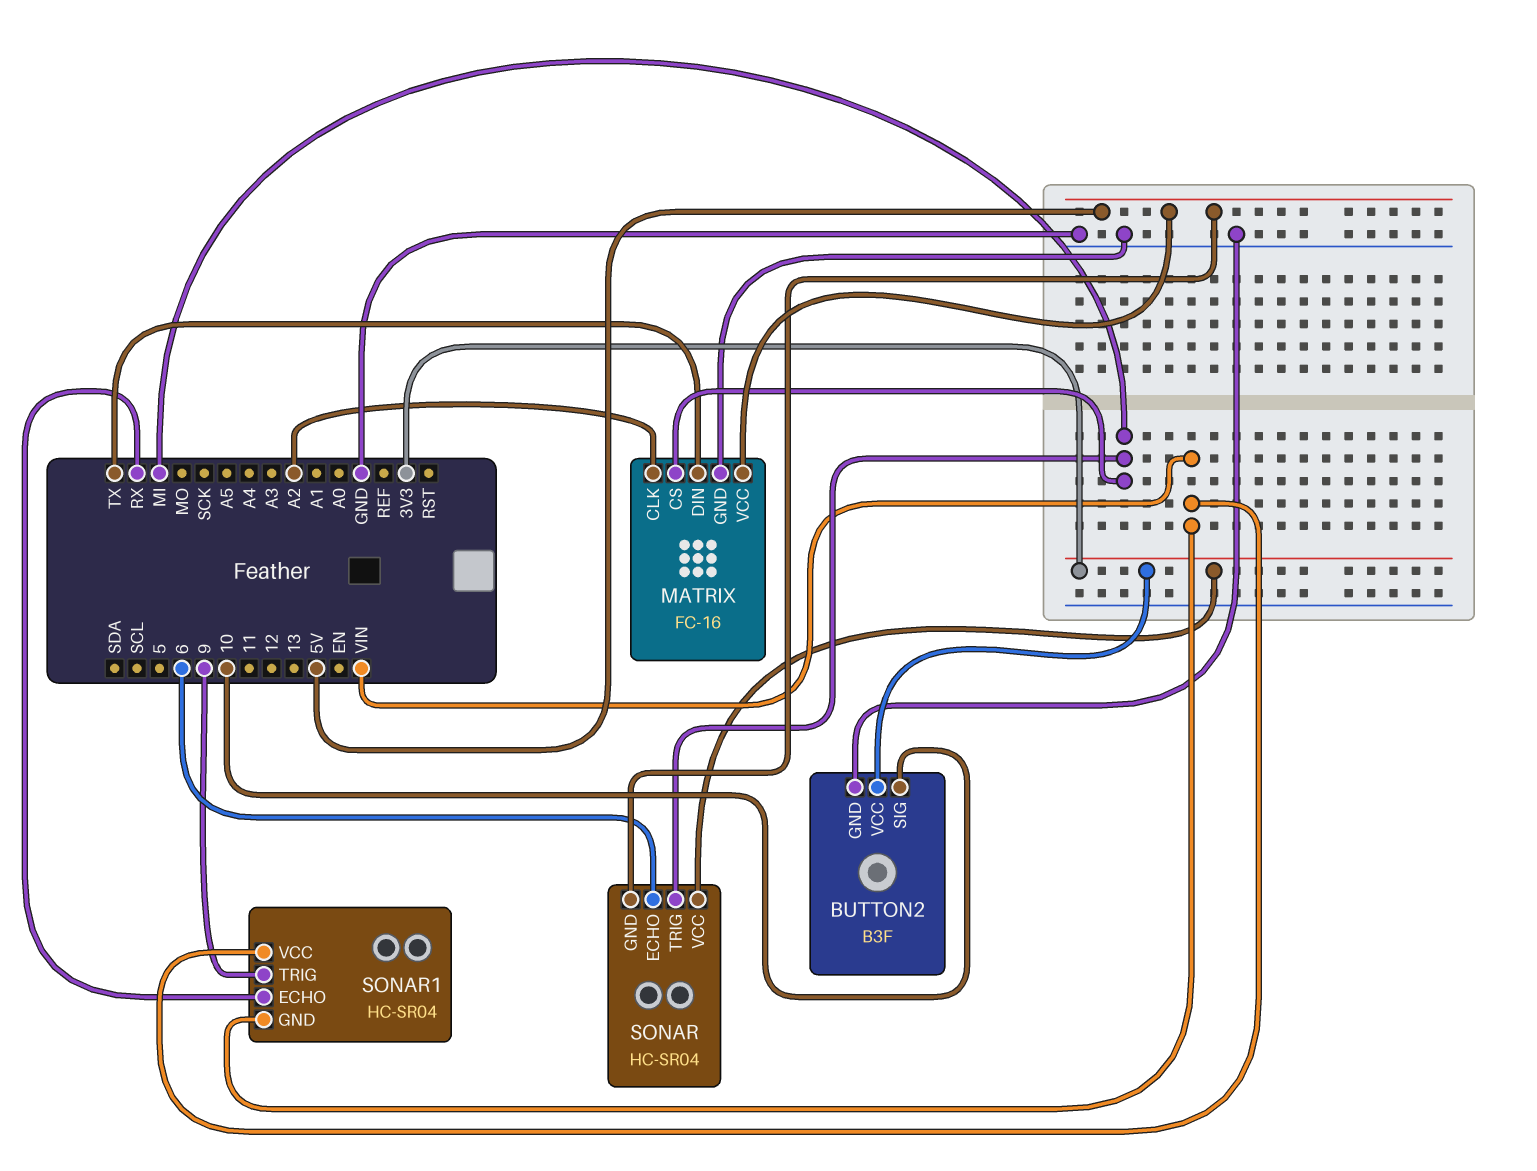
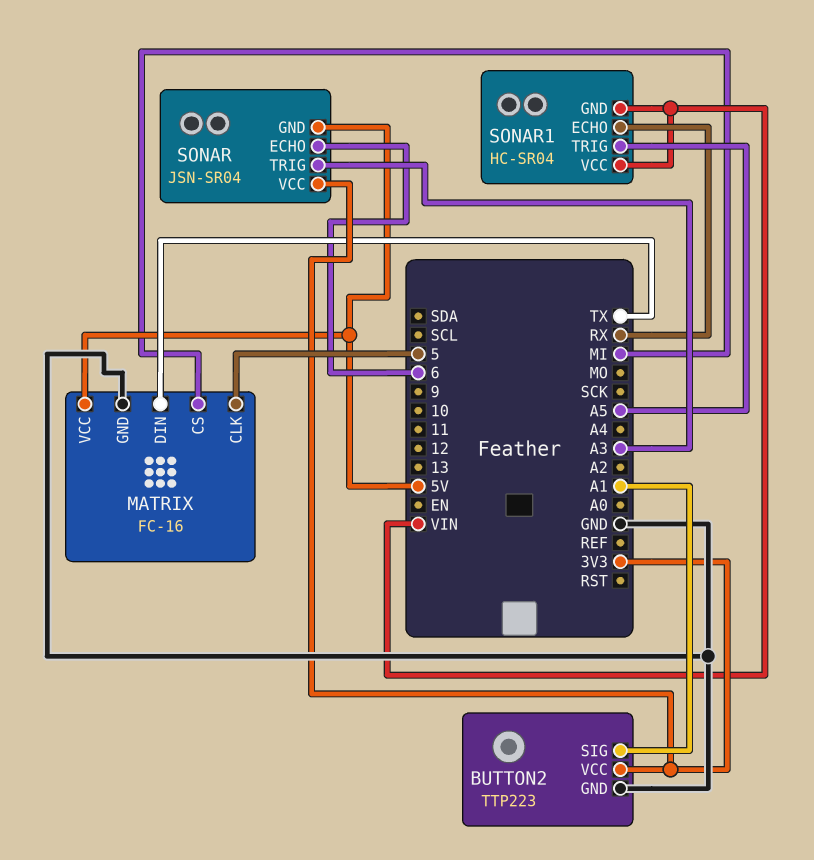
BUTTON2: B3F -> TTP223
BUTTON2 pin SIG: 10 -> A1
MATRIX pin CLK: A2 -> 5
SONAR: HC-SR04 -> JSN-SR04
SONAR pin TRIG: MI -> A3
SONAR1 pin TRIG: 9 -> A5

